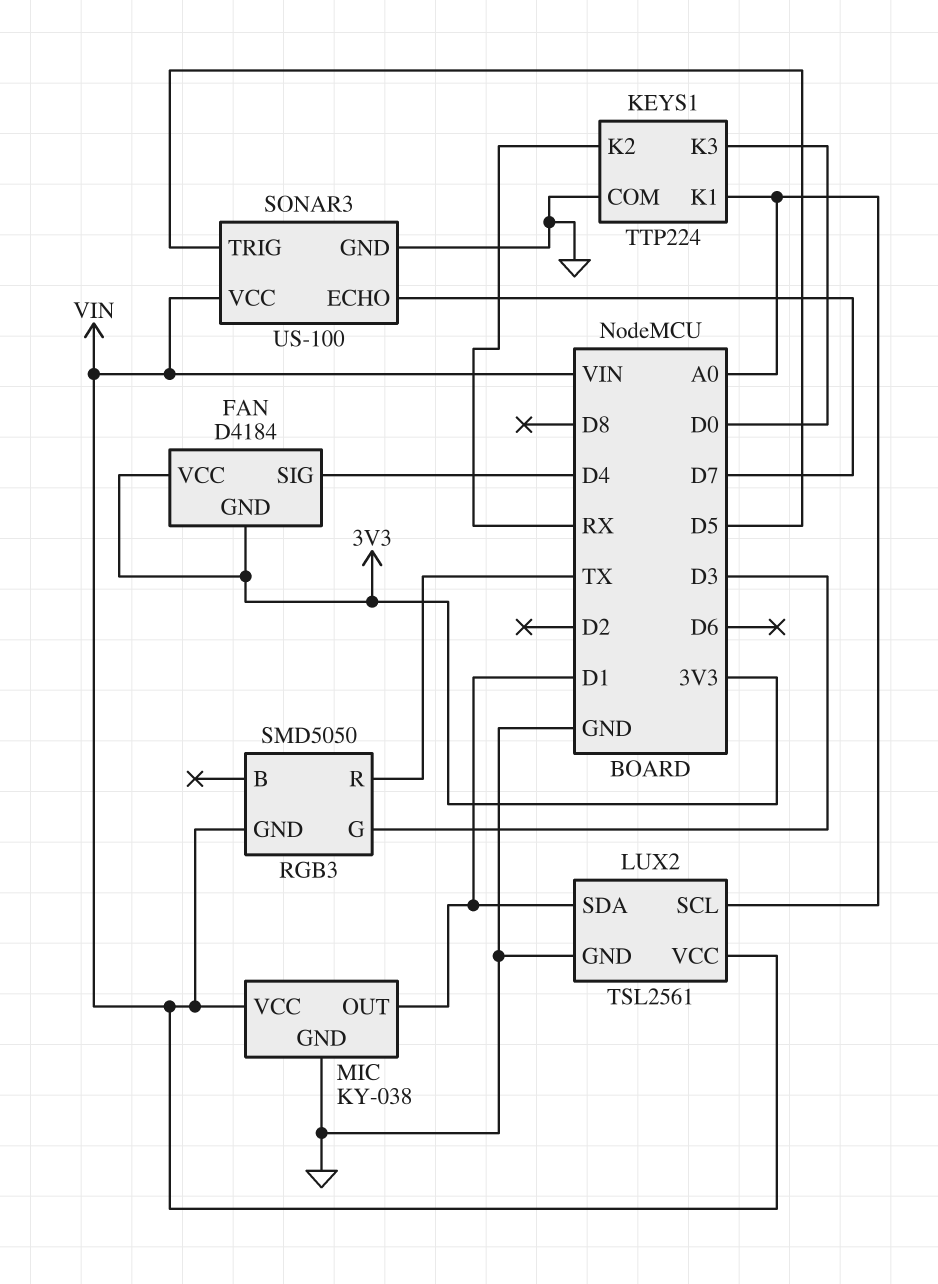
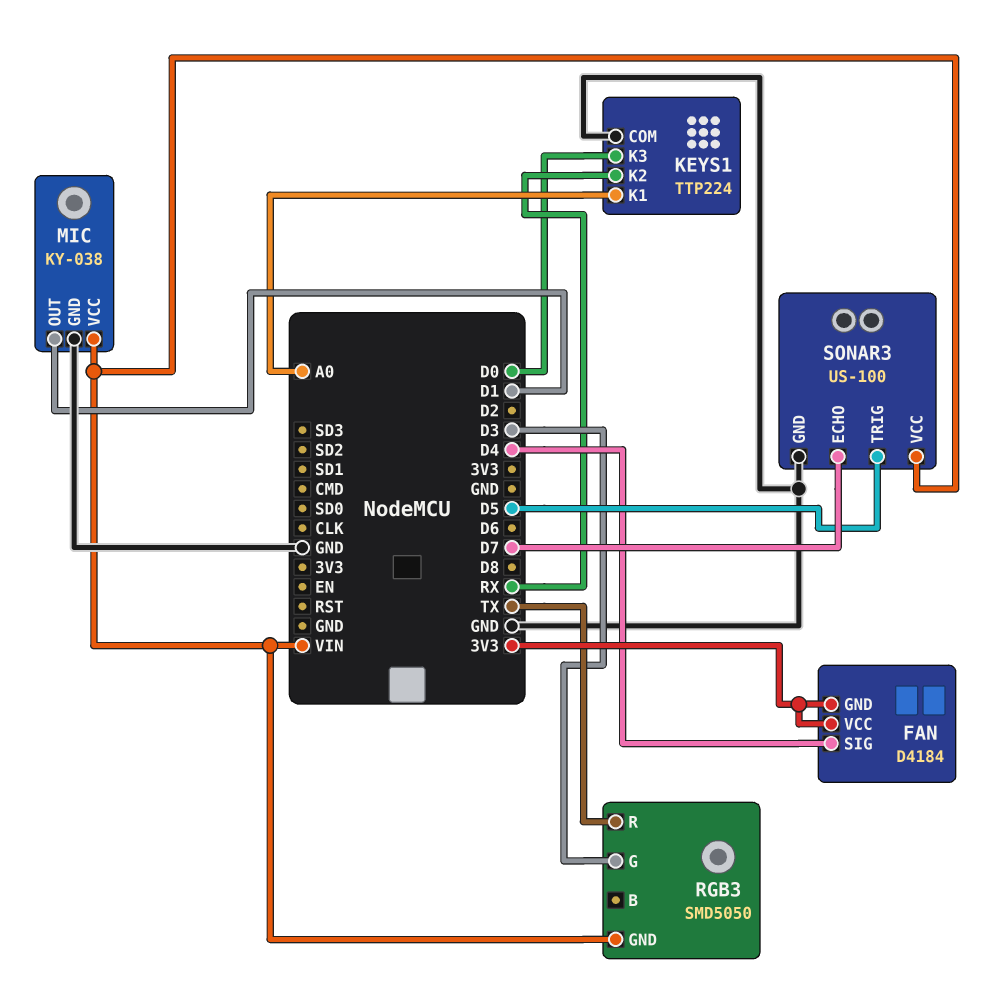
LUX2: TSL2561 -> none
LUX2 pin GND: GND -> none
LUX2 pin SCL: A0 -> none
LUX2 pin SDA: D1 -> none
LUX2 pin VCC: VIN -> none

